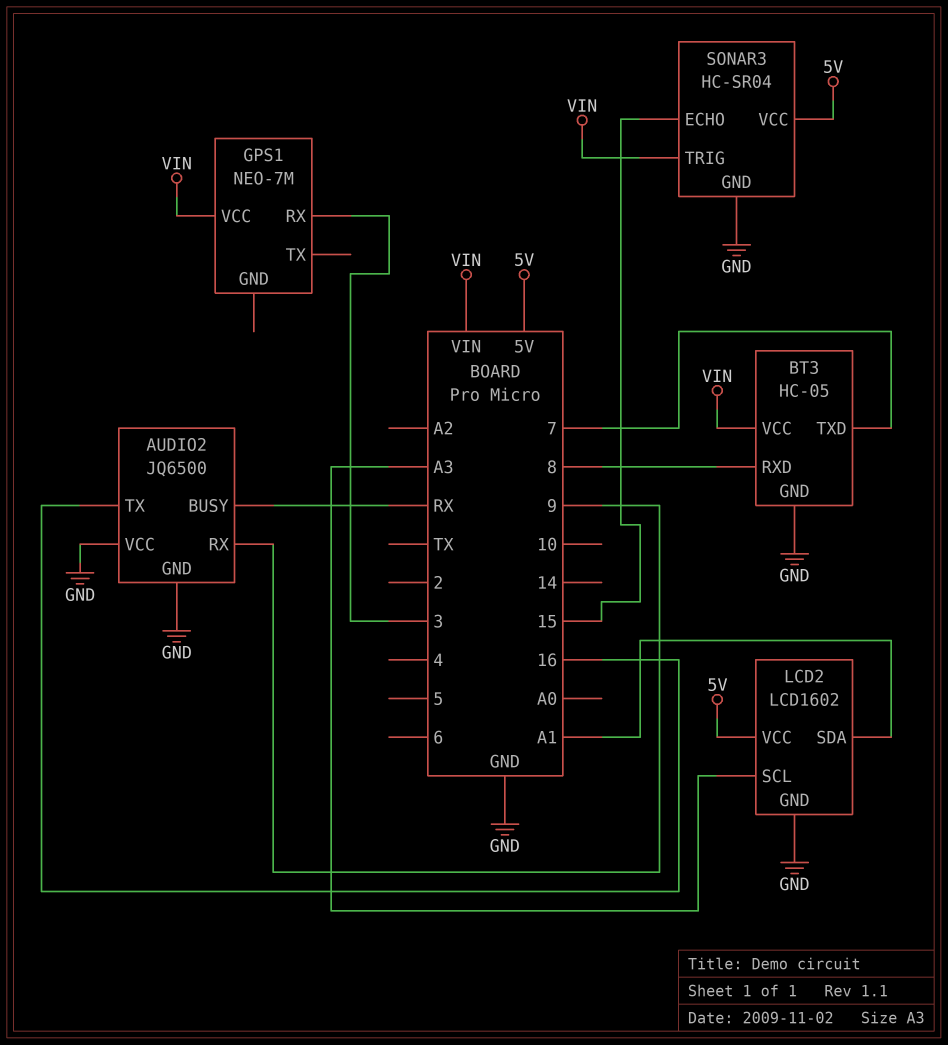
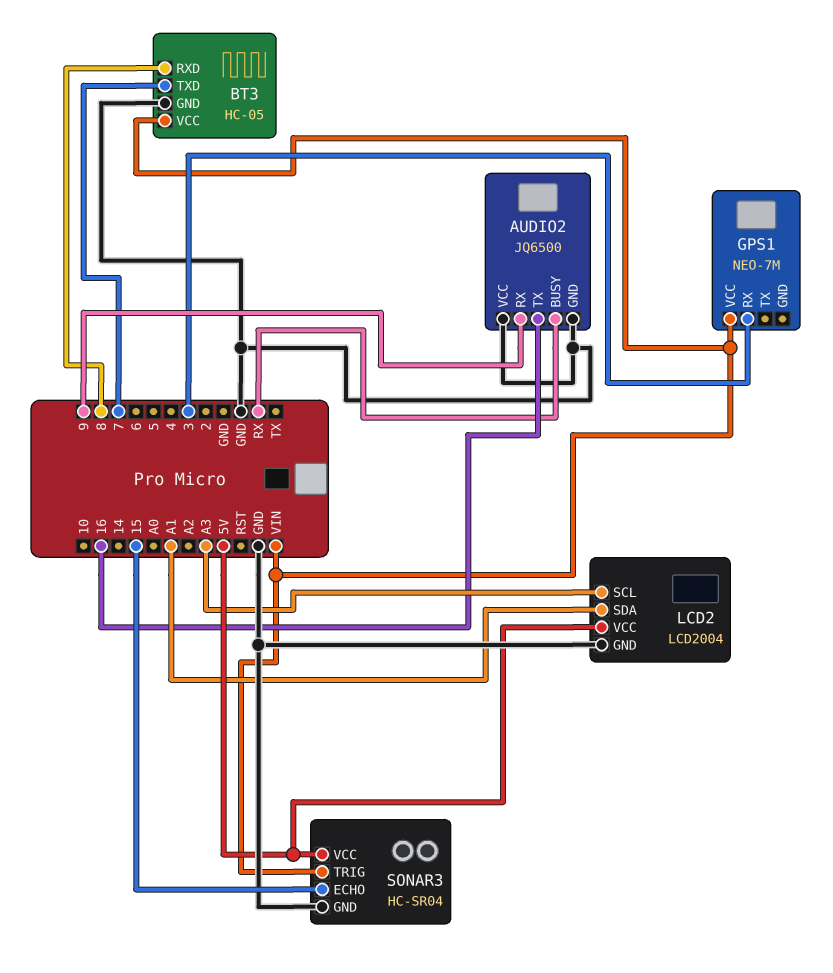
LCD2: LCD1602 -> LCD2004

